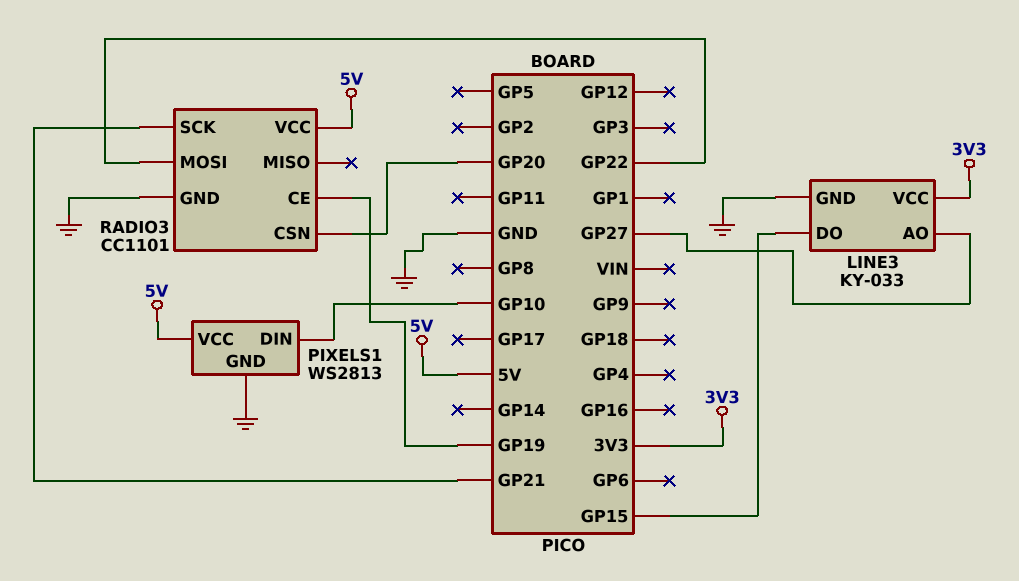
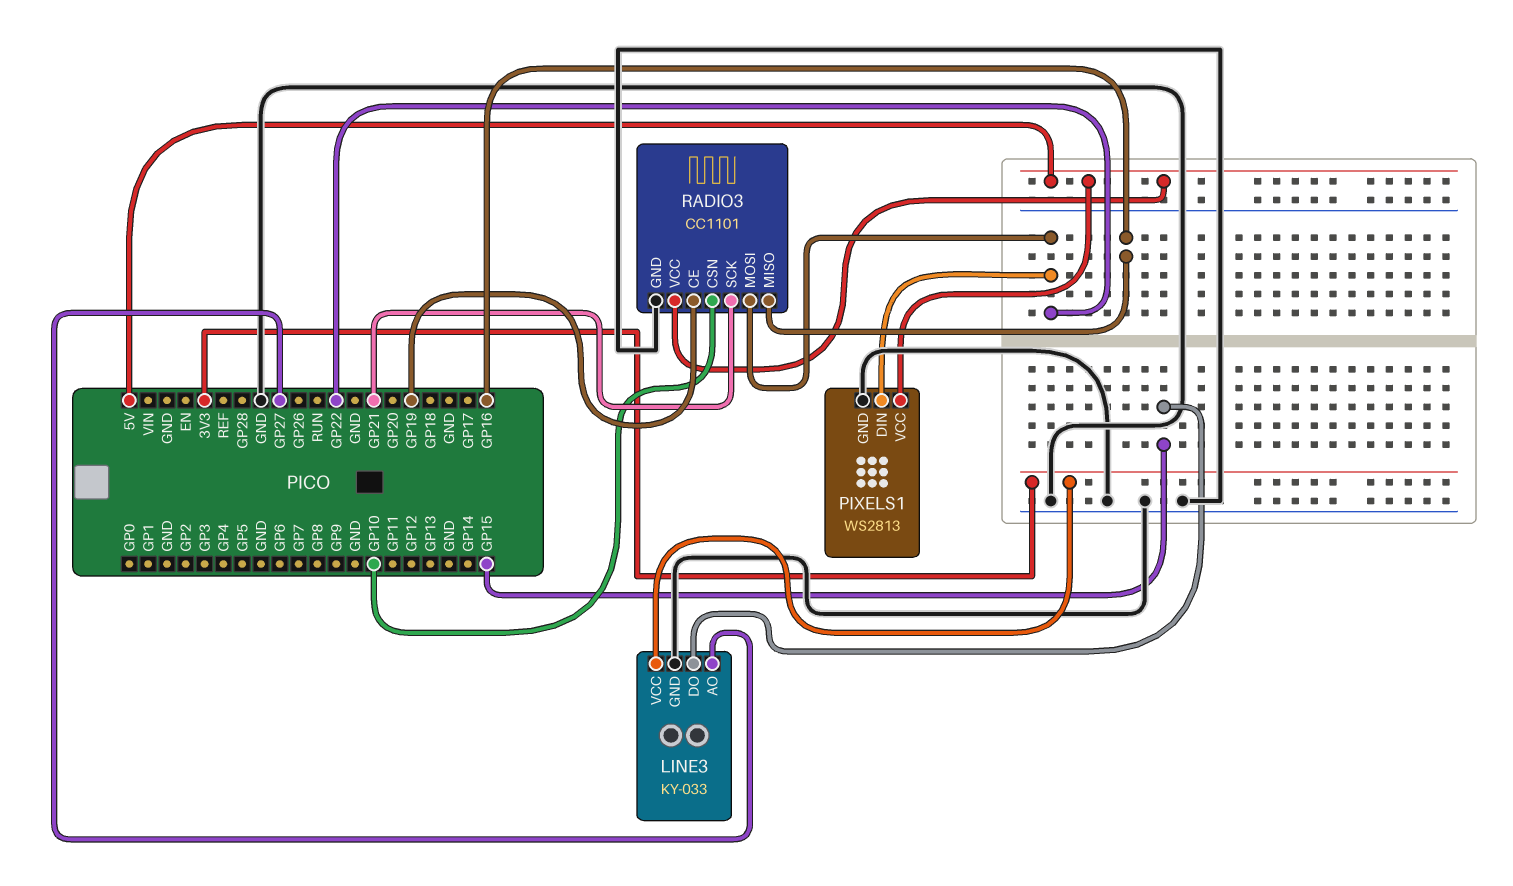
PIXELS1 pin DIN: GP10 -> GP22
RADIO3 pin CSN: GP20 -> GP10
RADIO3 pin MISO: none -> GP16

